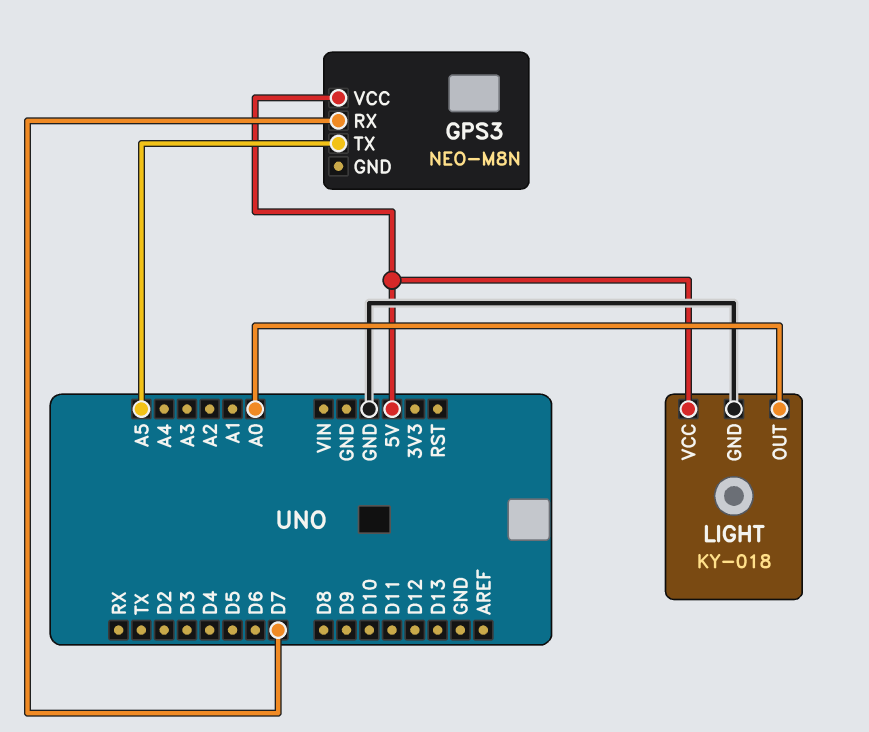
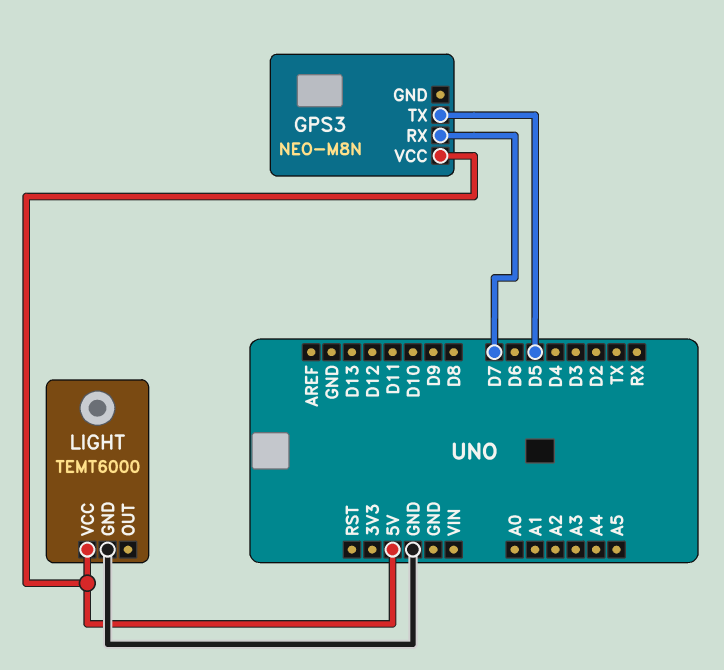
GPS3 pin TX: A5 -> D5
LIGHT: KY-018 -> TEMT6000
LIGHT pin OUT: A0 -> none

